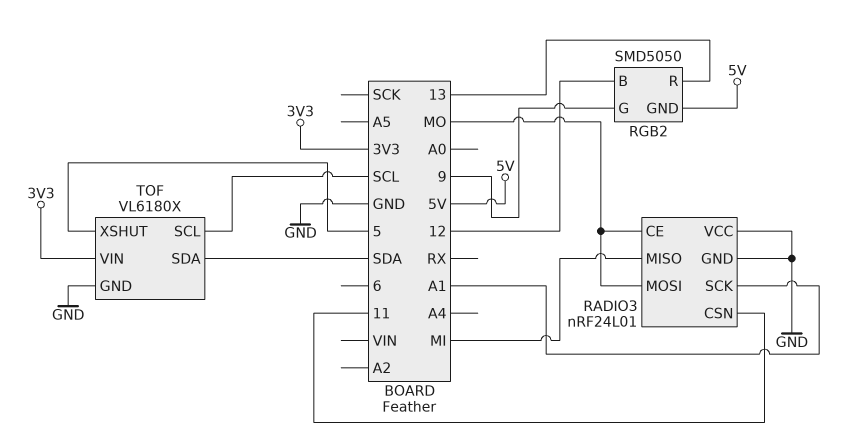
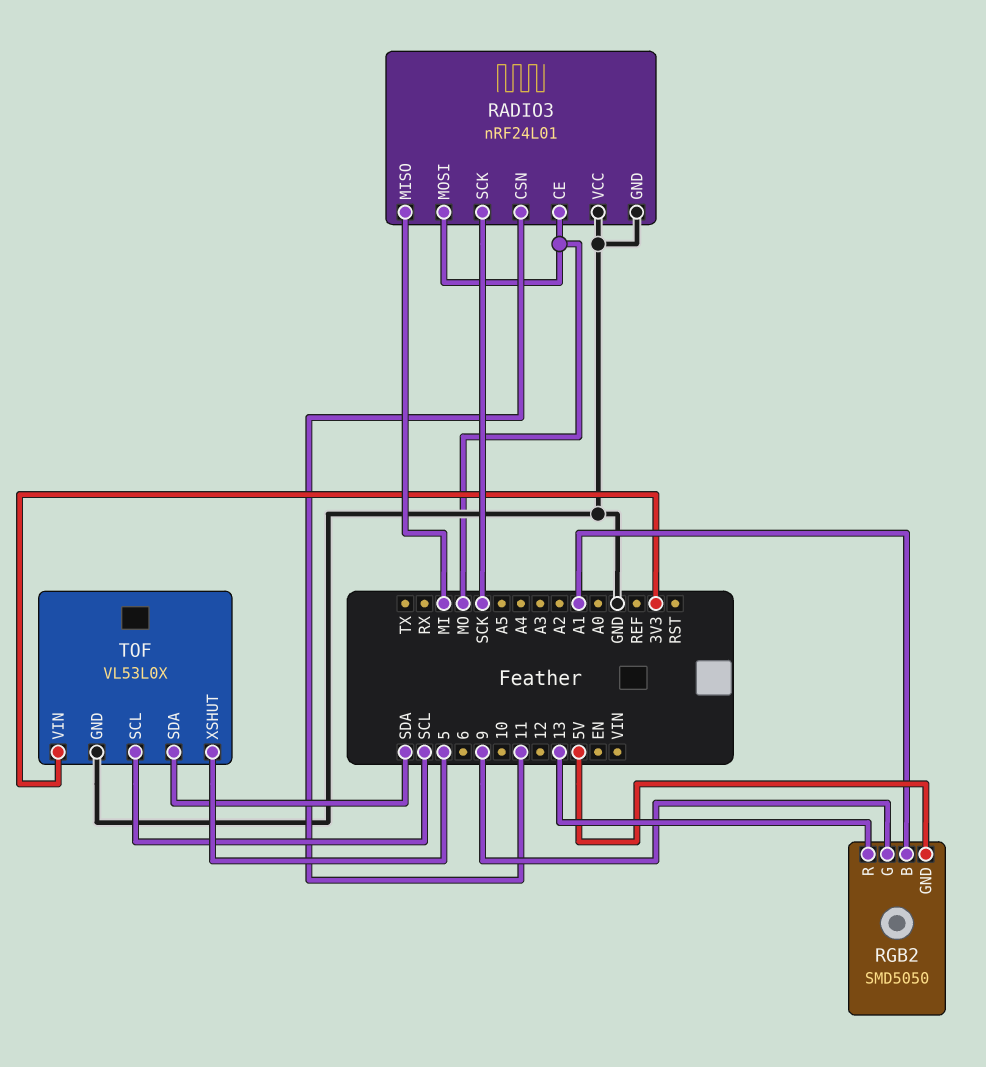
RADIO3 pin SCK: A1 -> SCK
RGB2 pin B: 12 -> A1
TOF: VL6180X -> VL53L0X

